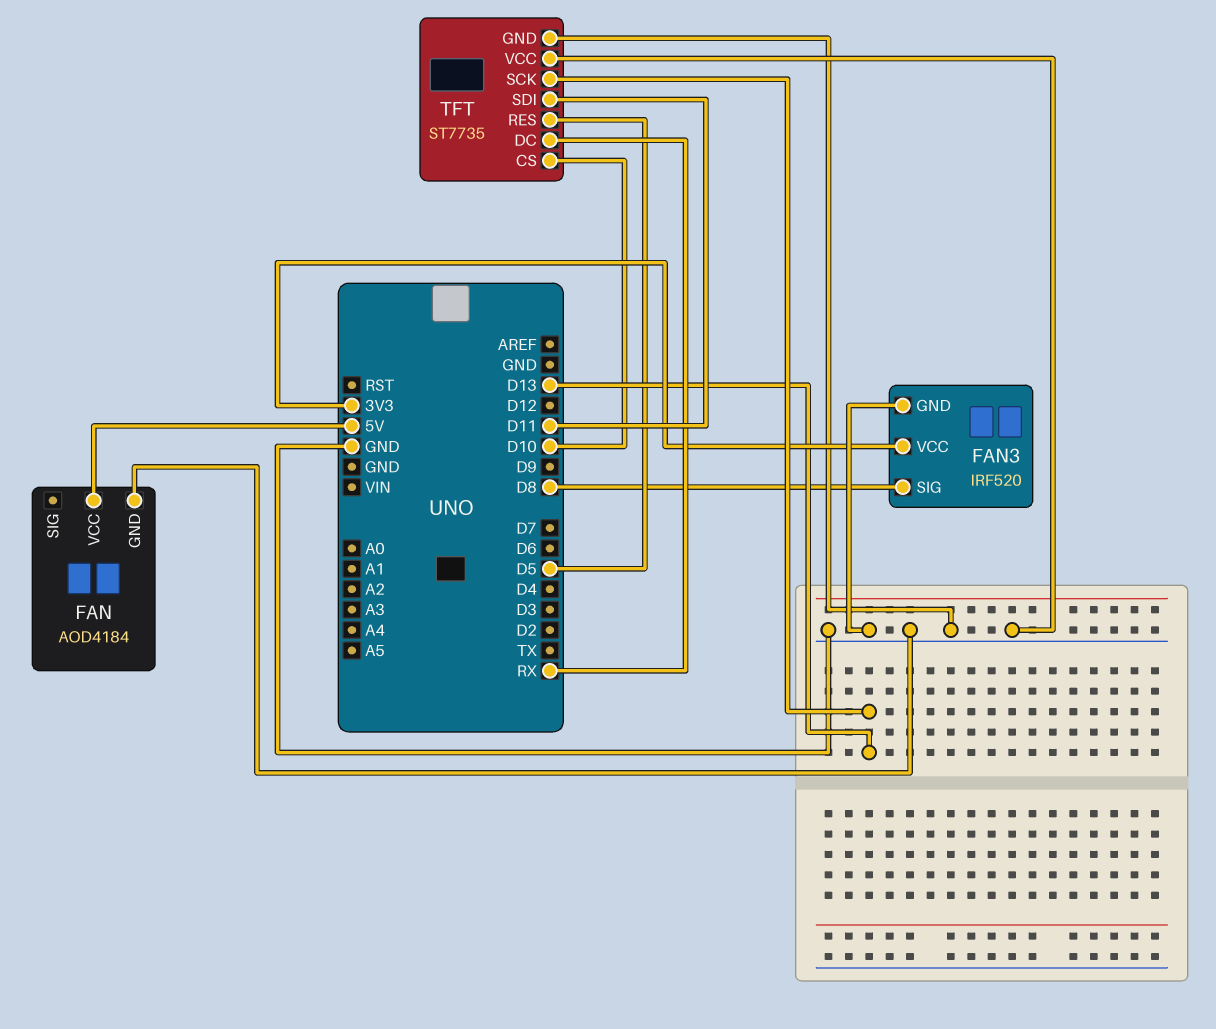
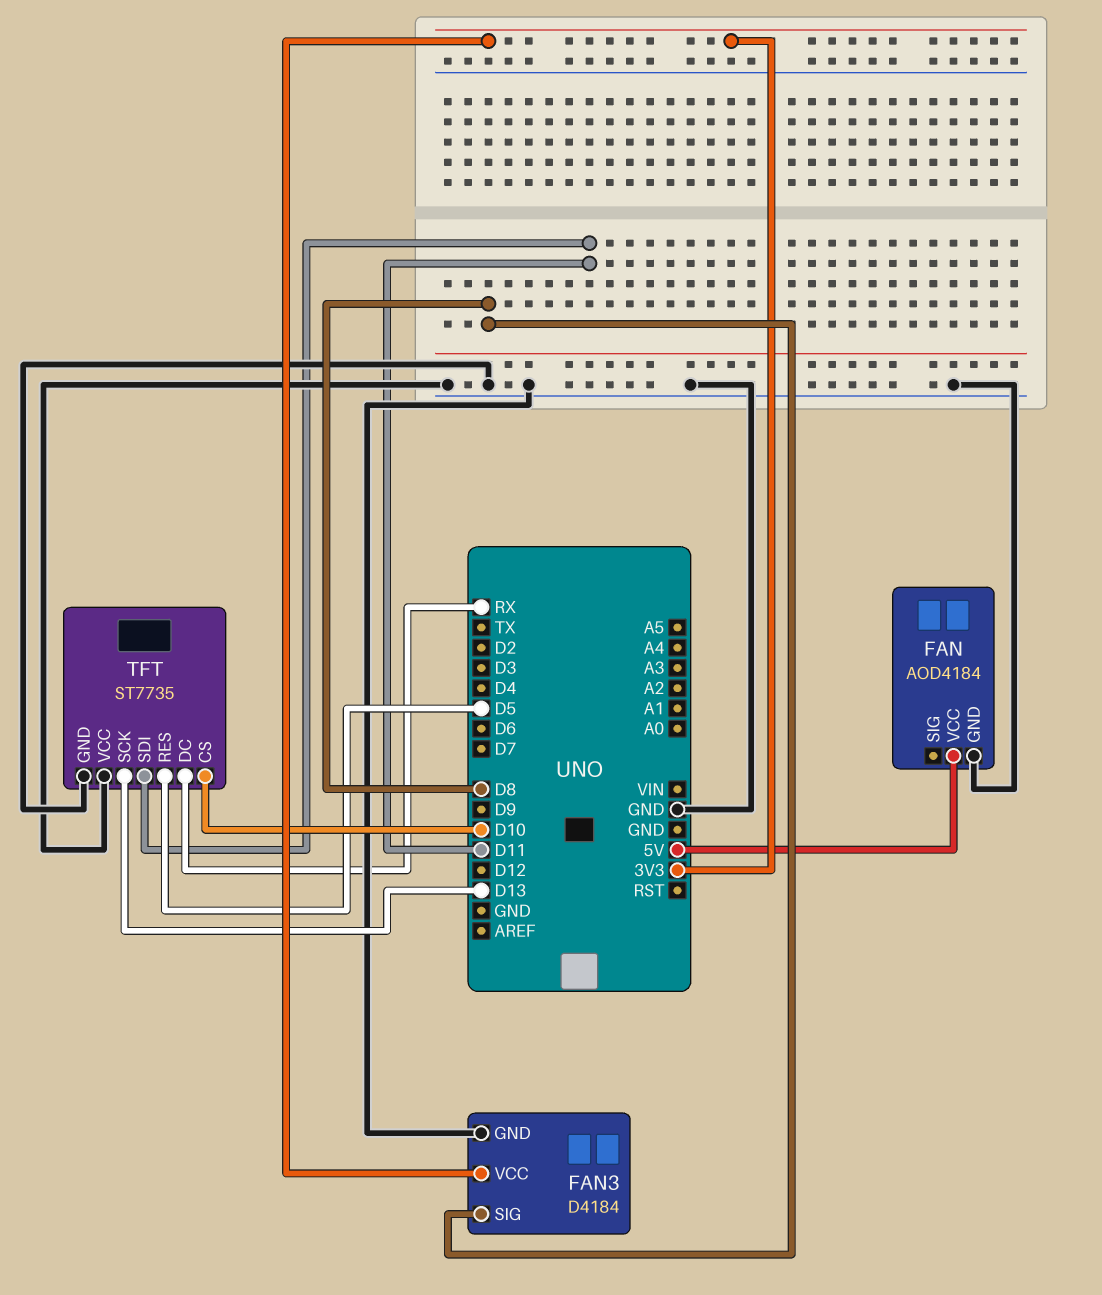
FAN3: IRF520 -> D4184

